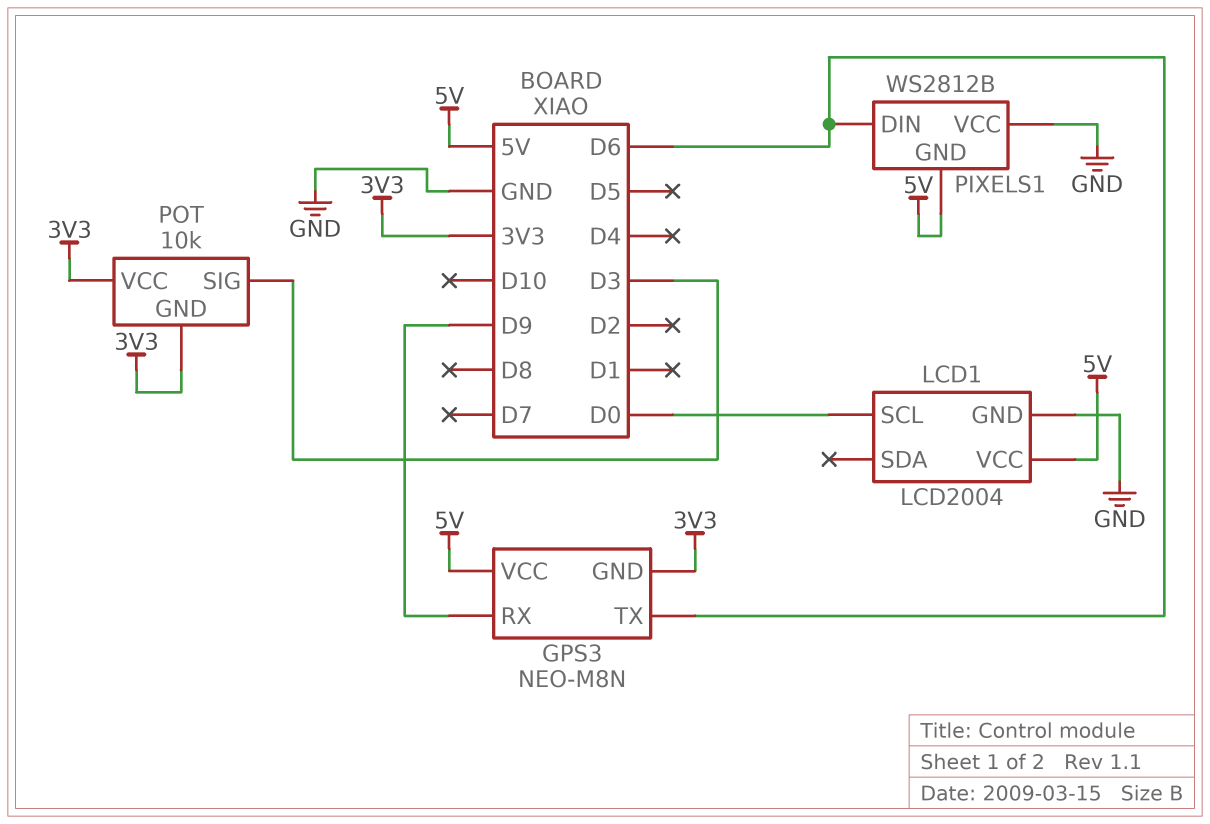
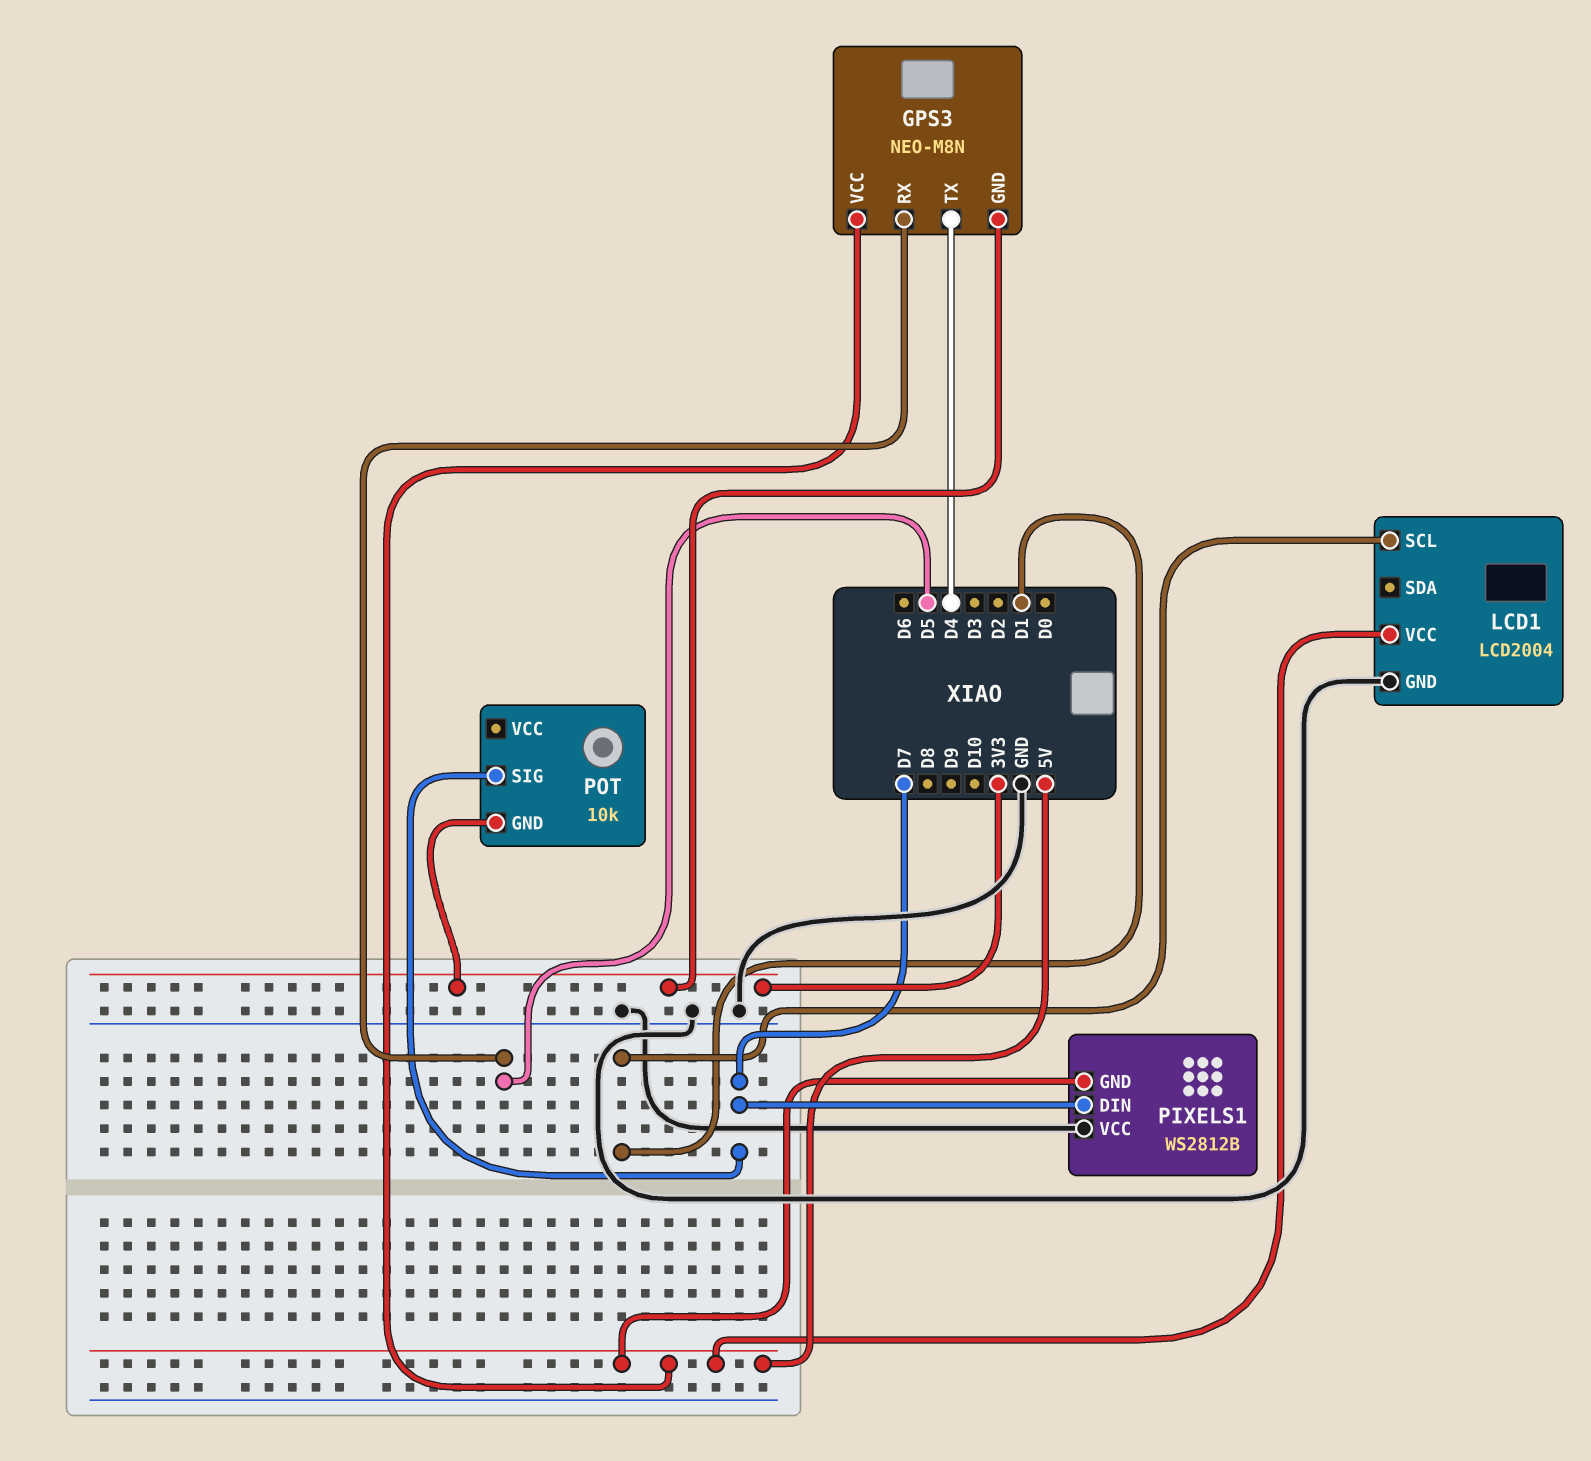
GPS3 pin RX: D9 -> D5
GPS3 pin TX: D6 -> D4
LCD1 pin SCL: D0 -> D1
PIXELS1 pin DIN: D6 -> D7
POT pin SIG: D3 -> D7
POT pin VCC: 3V3 -> none

